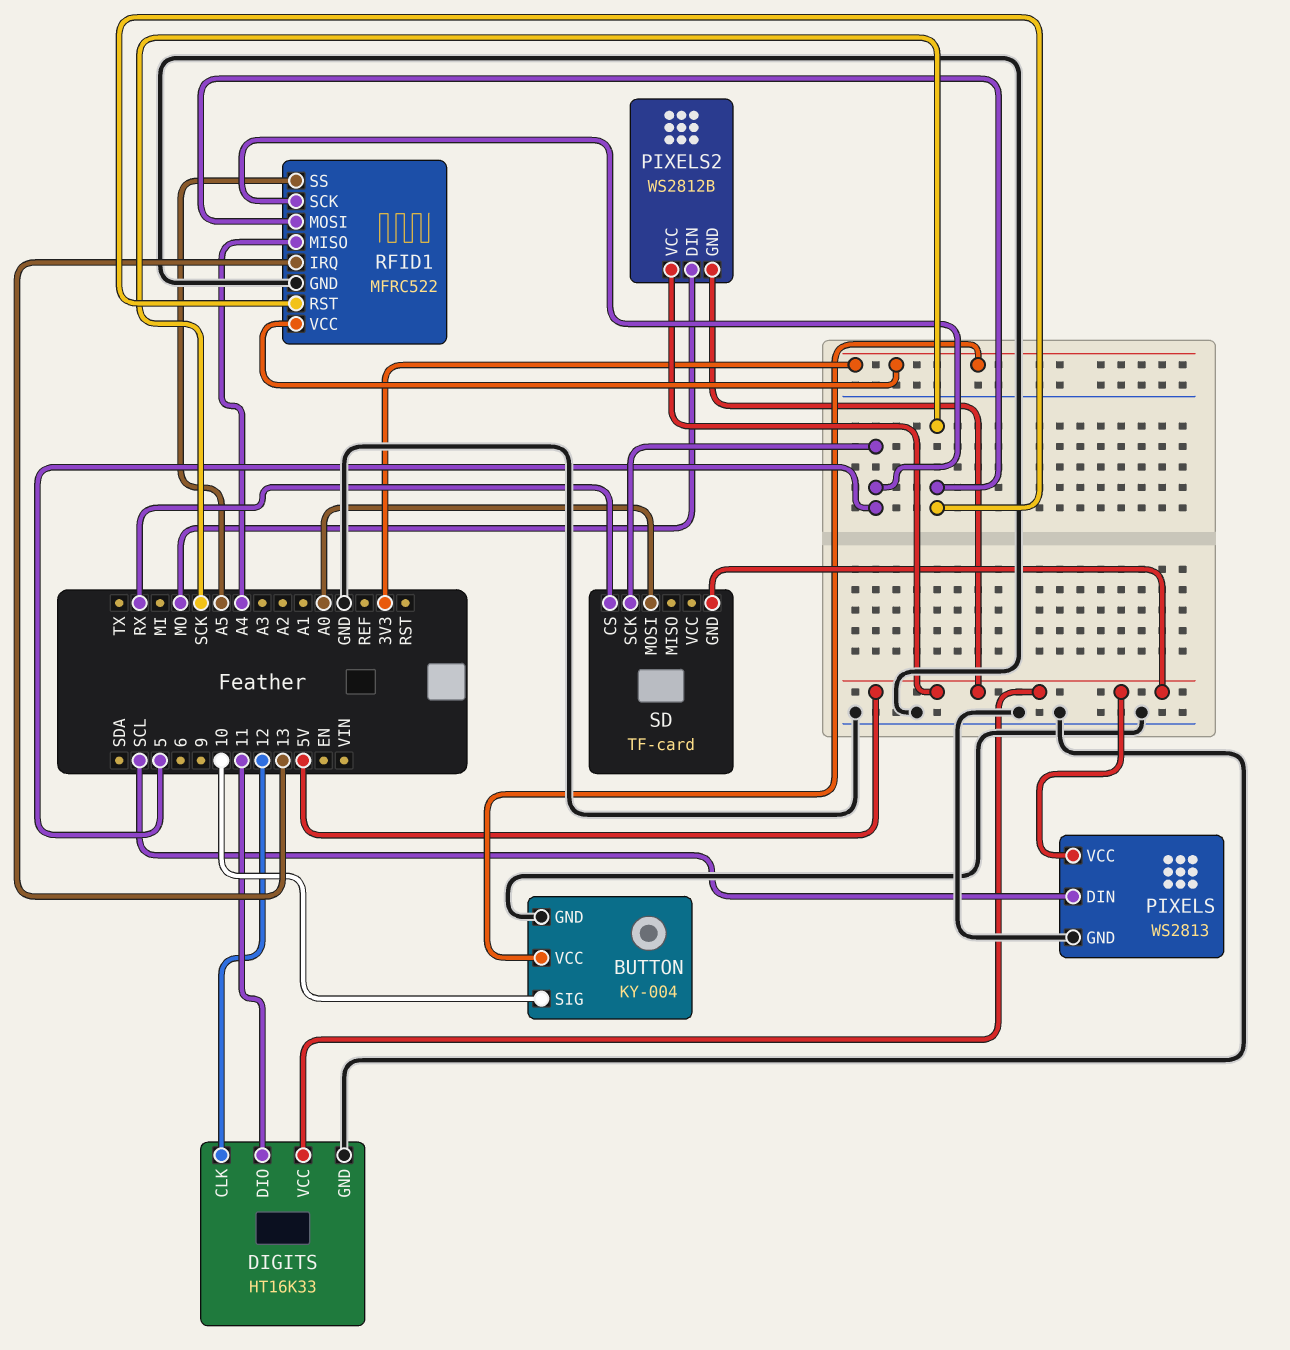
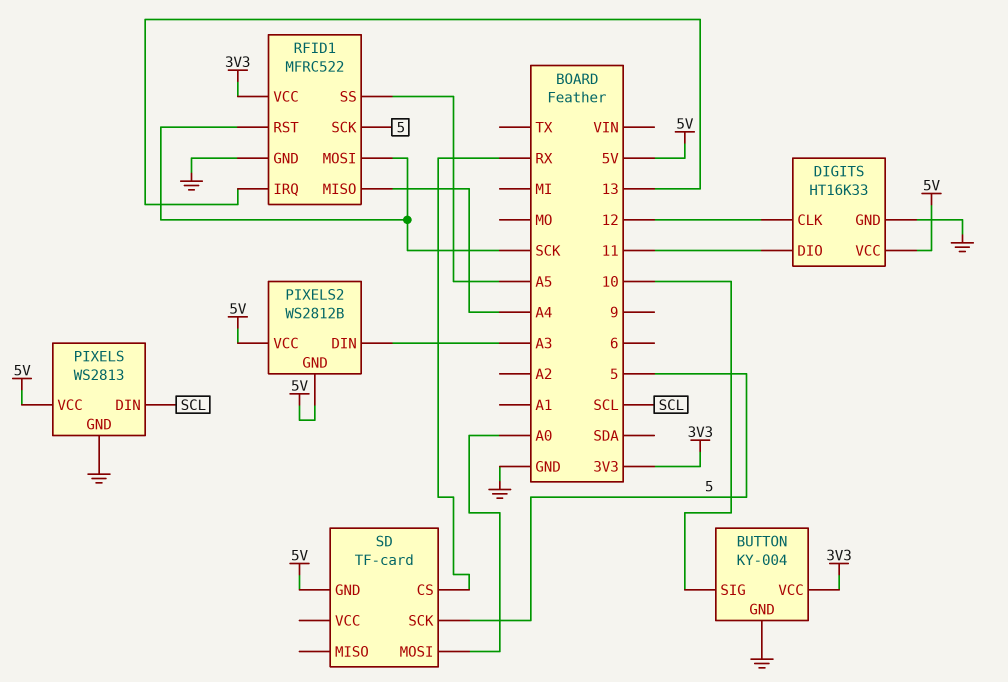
PIXELS2 pin DIN: MO -> A3

